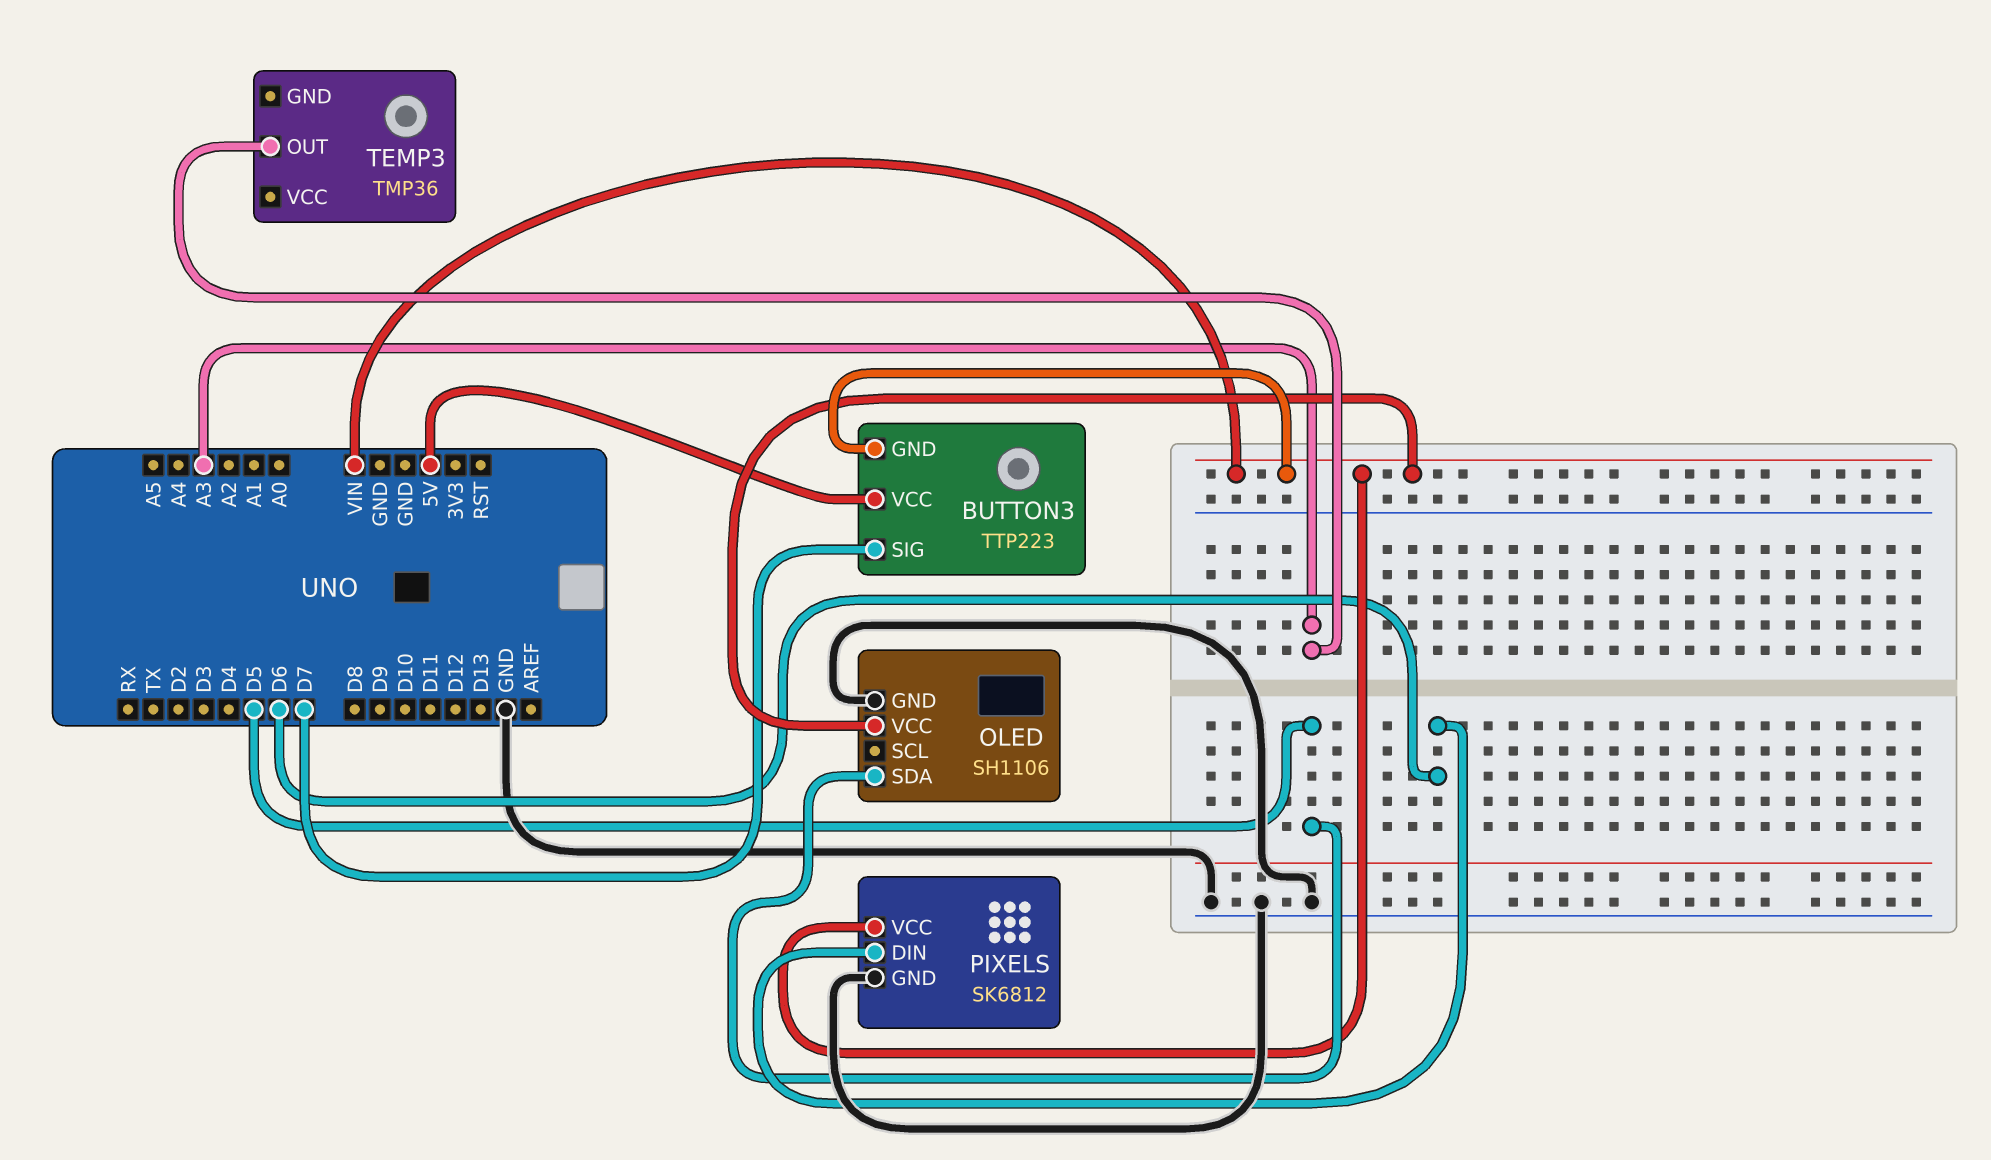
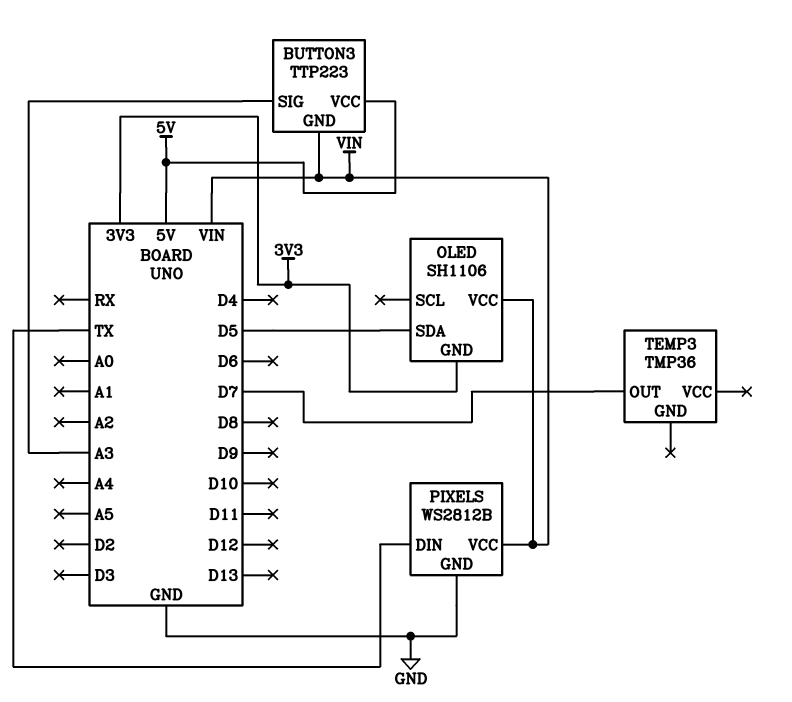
BUTTON3 pin SIG: D7 -> A3
OLED pin GND: GND -> 3V3
PIXELS: SK6812 -> WS2812B
PIXELS pin DIN: D6 -> TX
TEMP3 pin OUT: A3 -> D7

